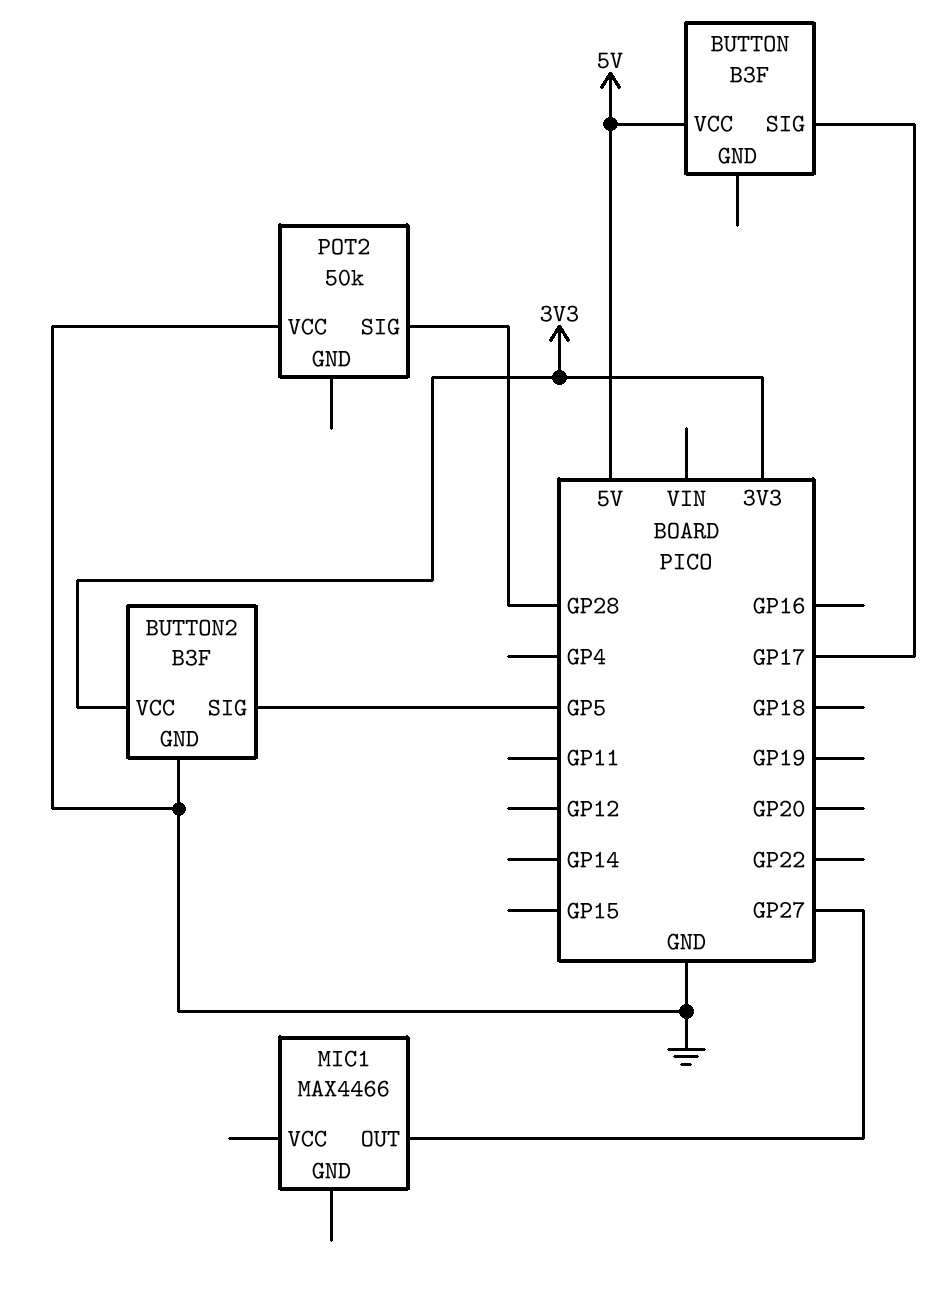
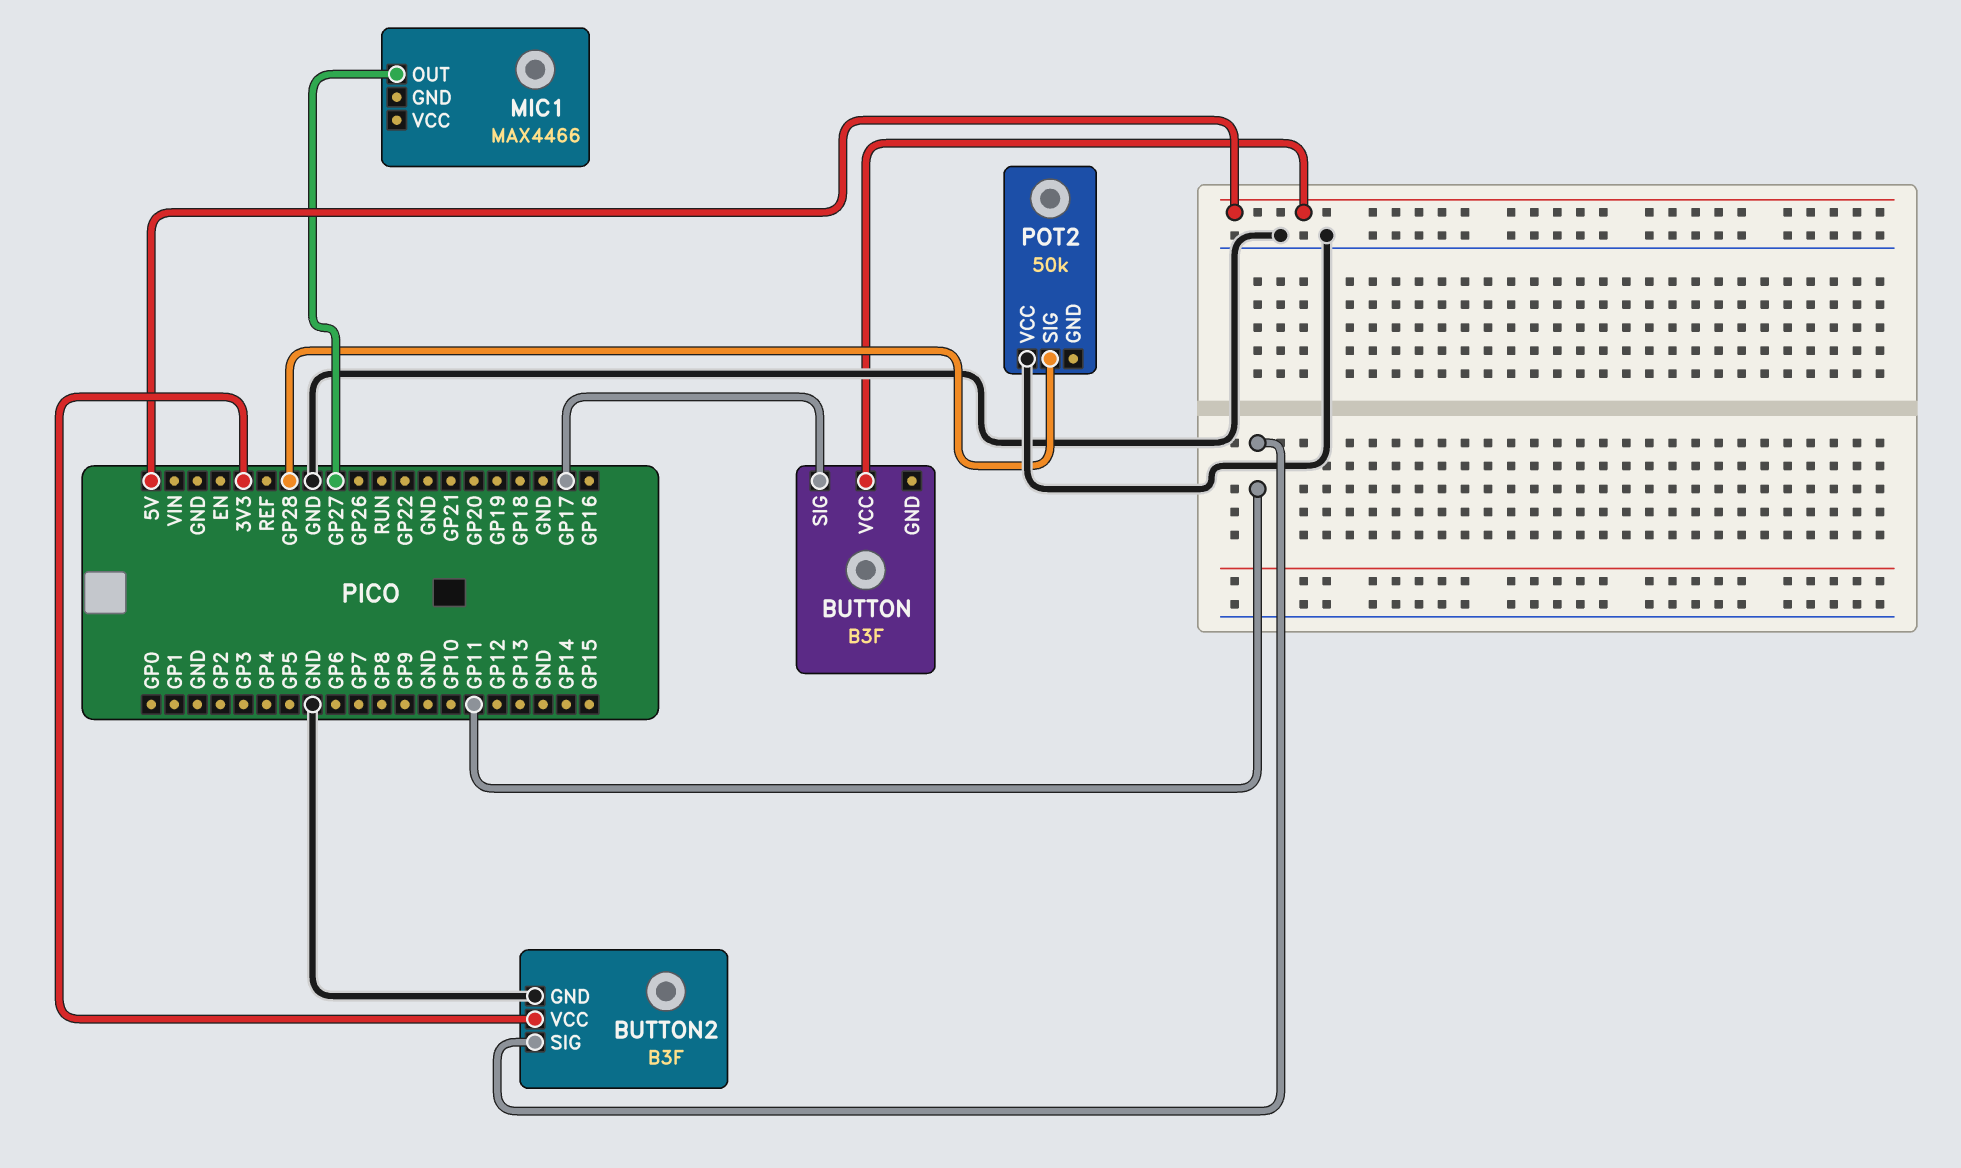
BUTTON2 pin SIG: GP5 -> GP11

